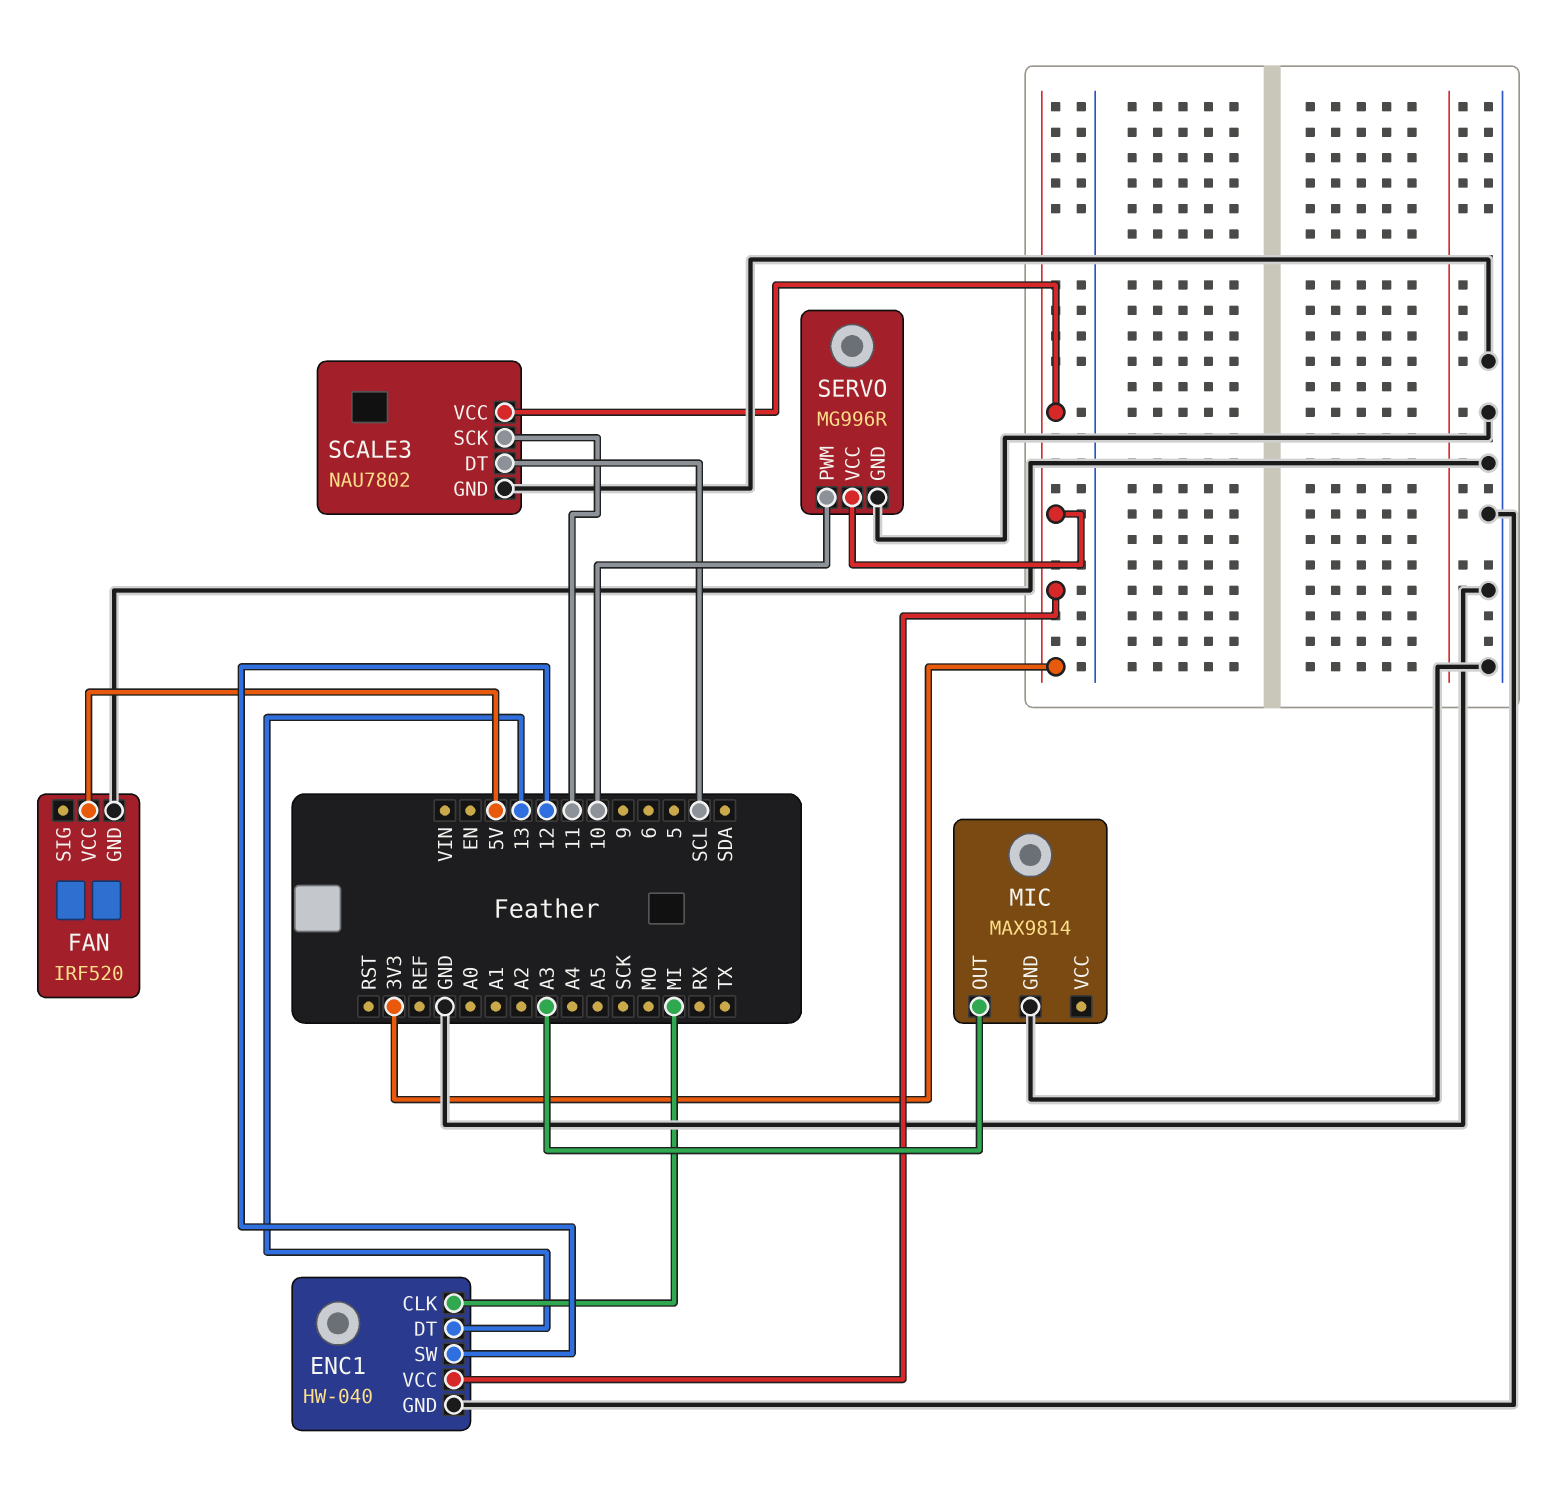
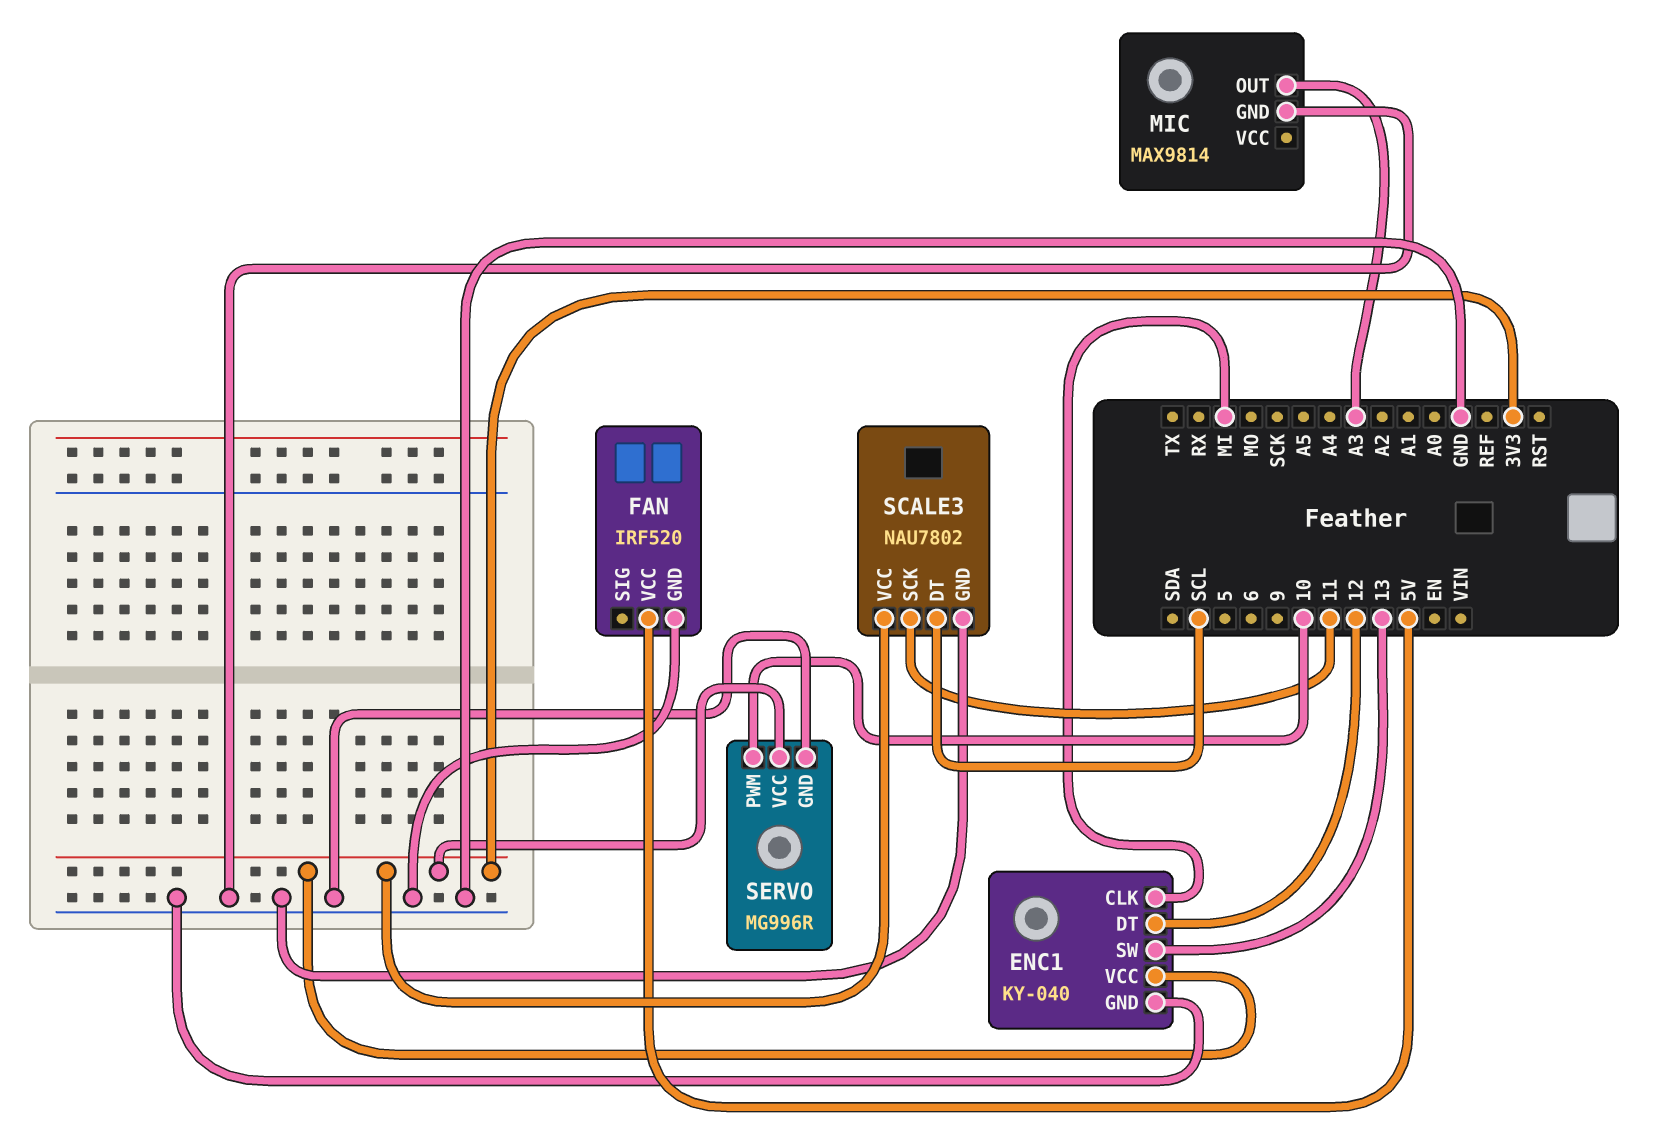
ENC1: HW-040 -> KY-040
ENC1 pin DT: 13 -> 12
ENC1 pin SW: 12 -> 13

